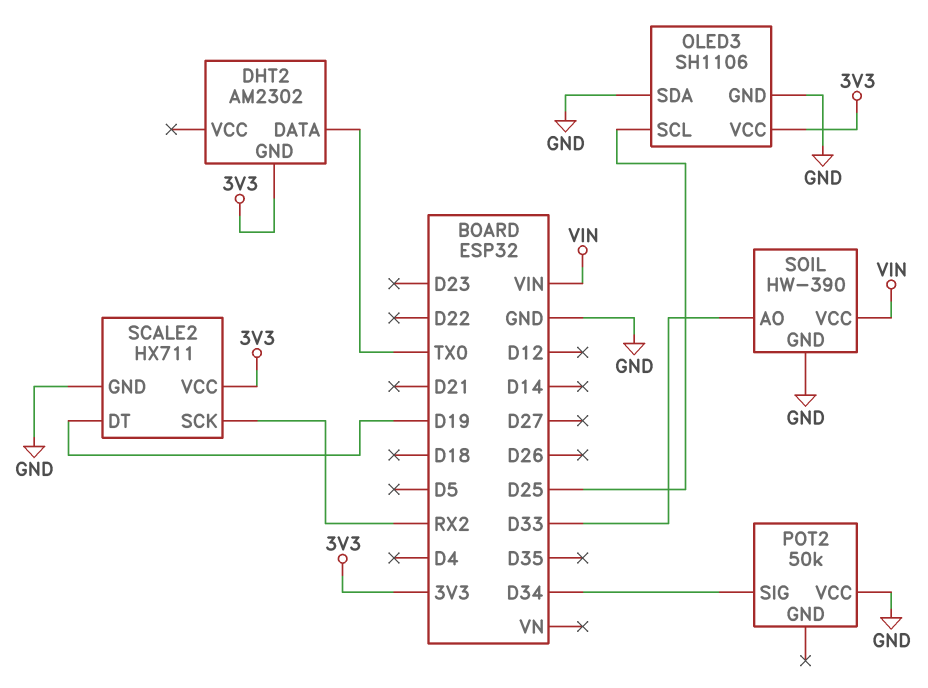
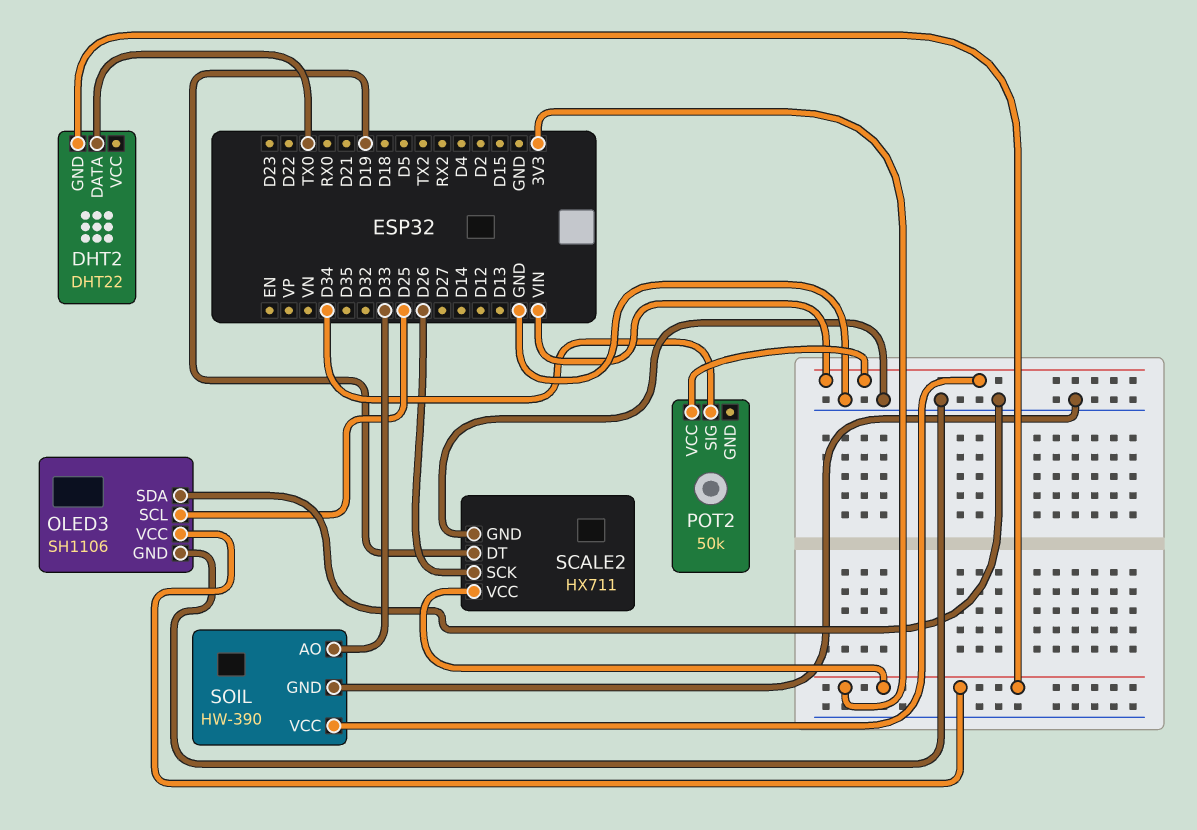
DHT2: AM2302 -> DHT22
POT2 pin VCC: GND -> VIN
SCALE2 pin SCK: RX2 -> D26

